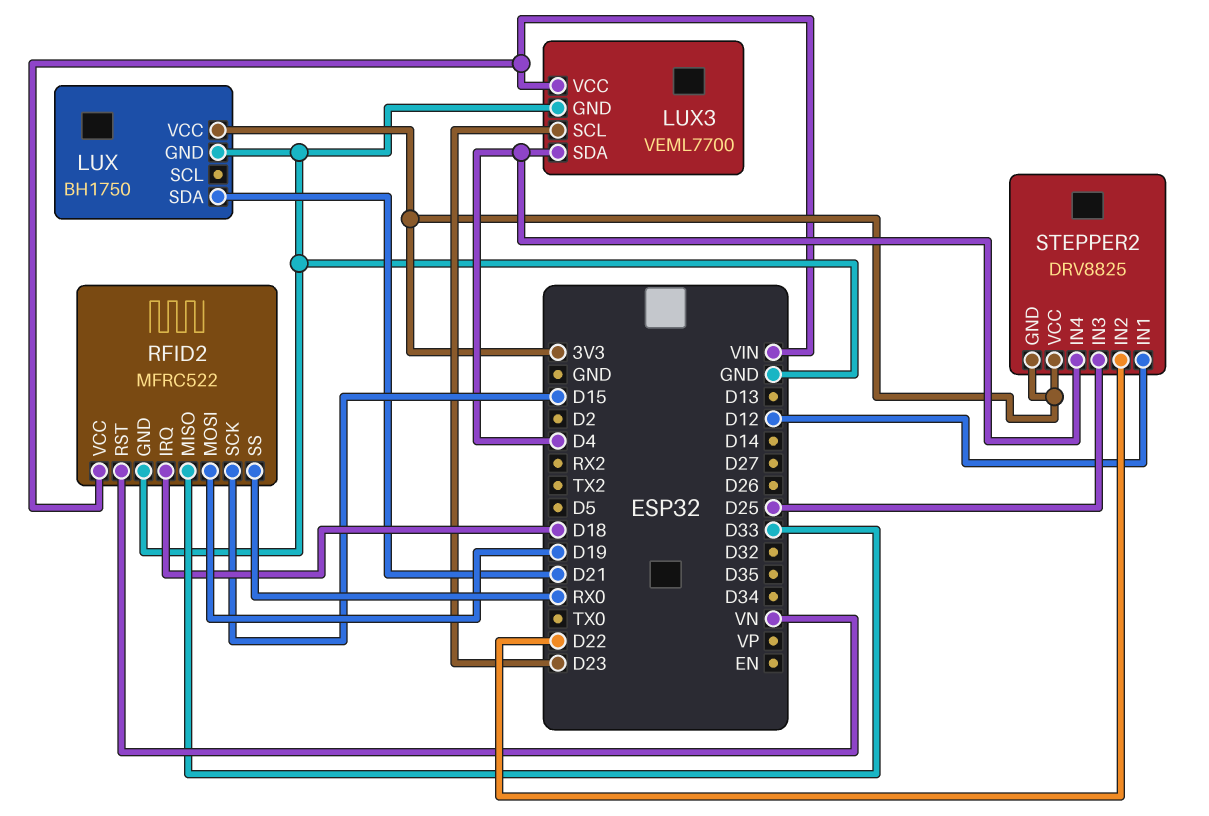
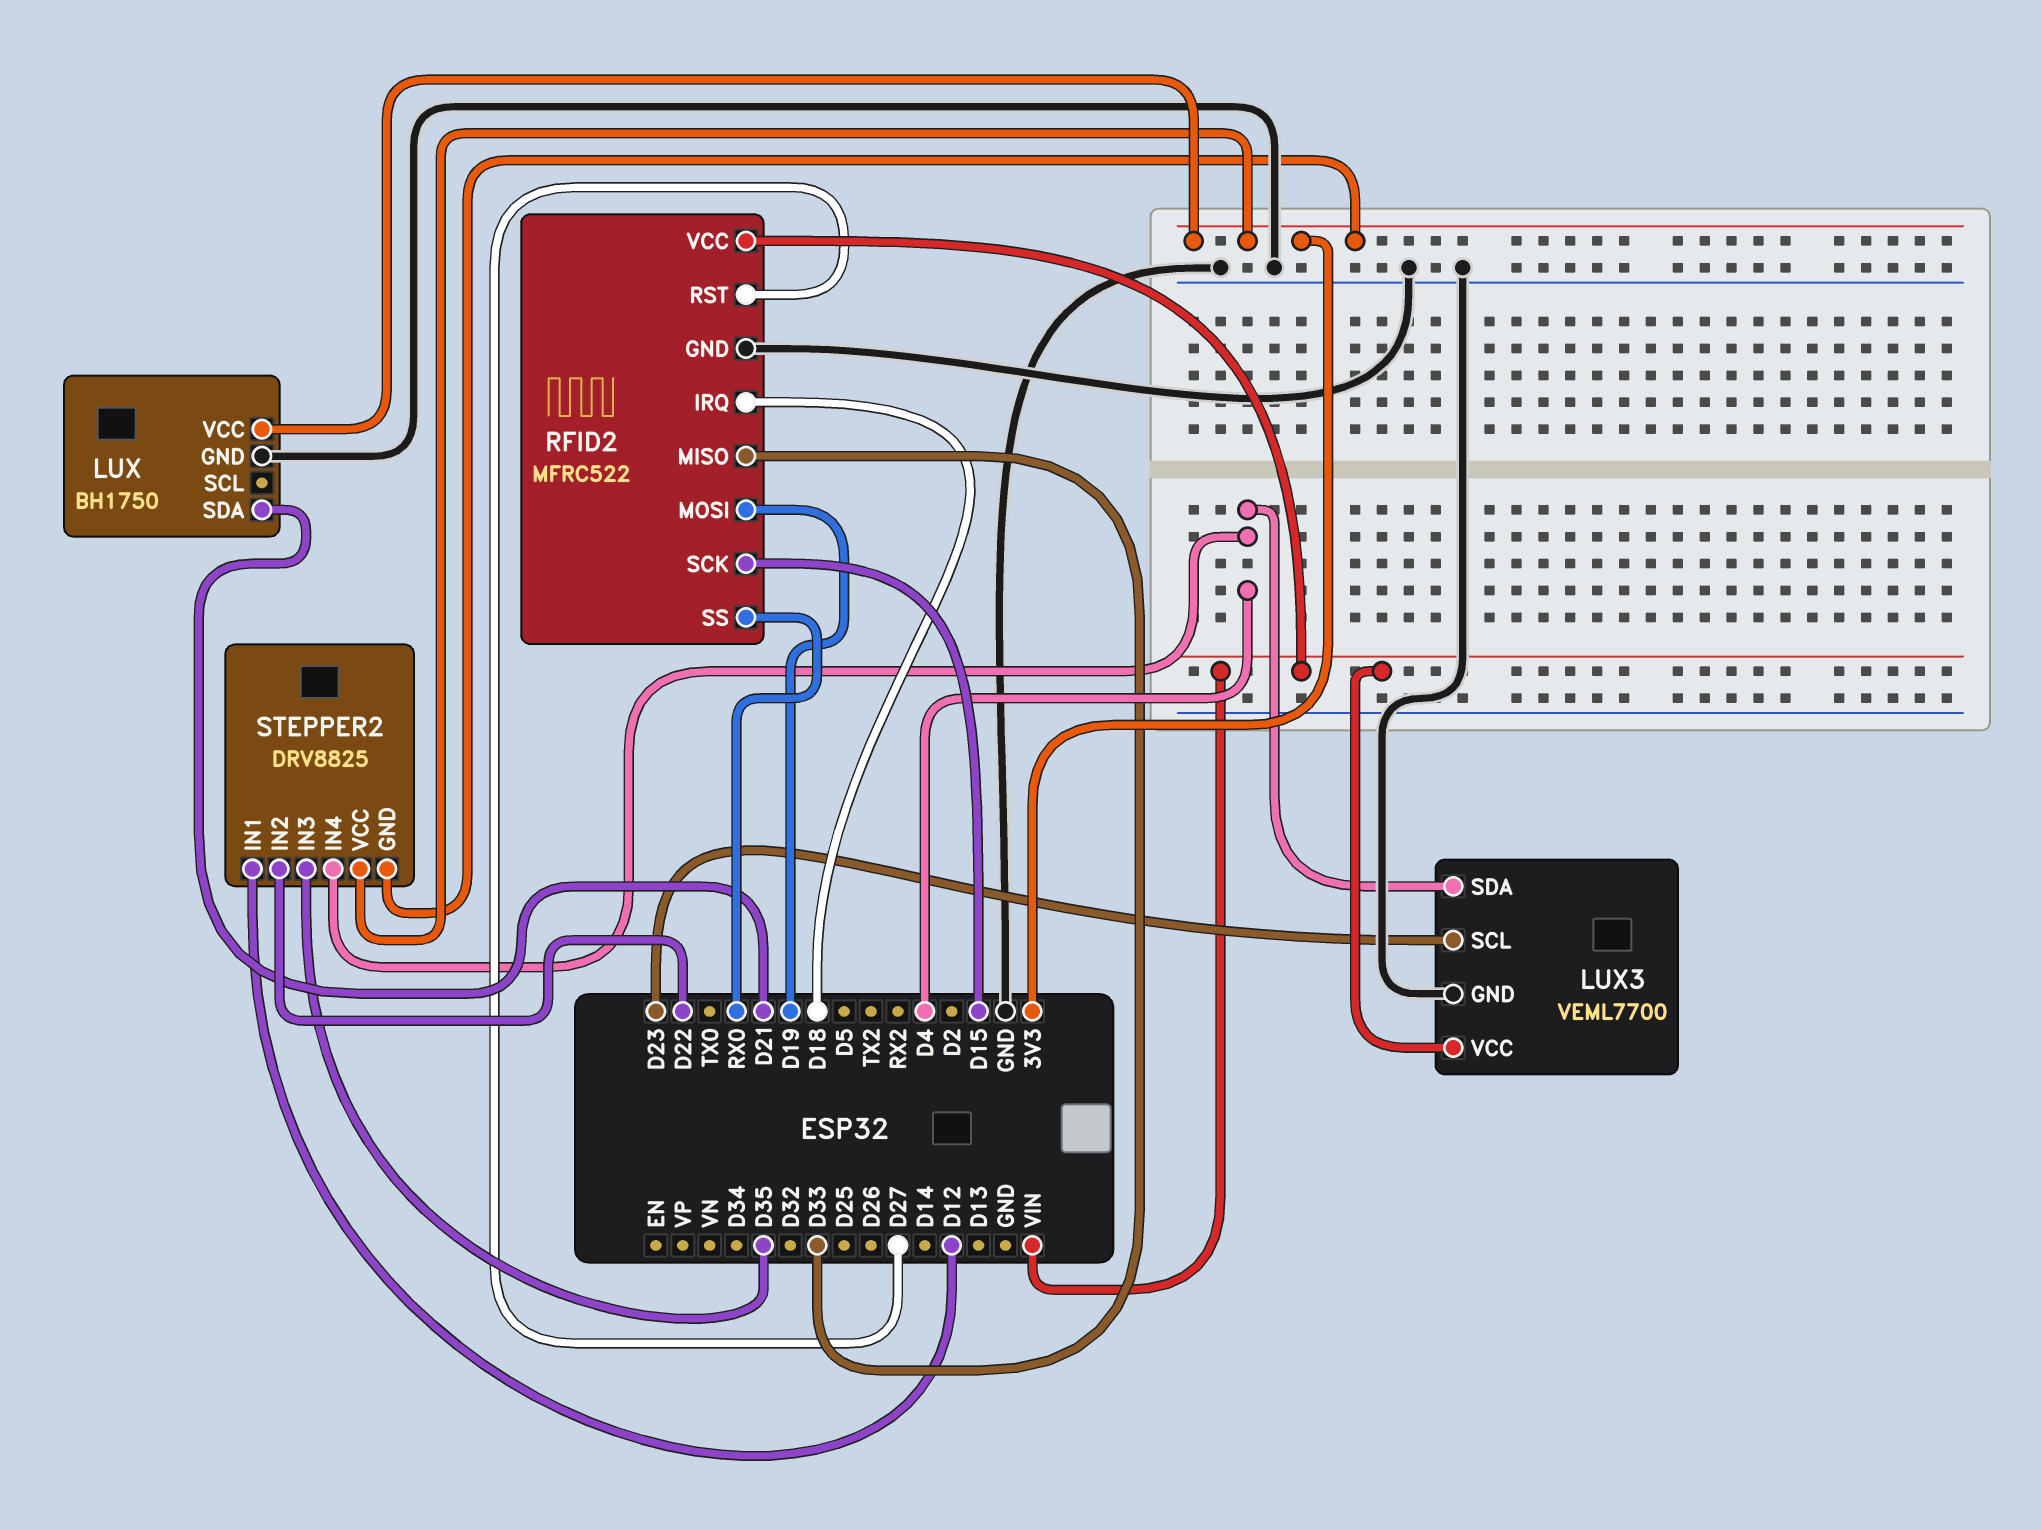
RFID2 pin RST: VN -> D27
STEPPER2 pin IN3: D25 -> D35

